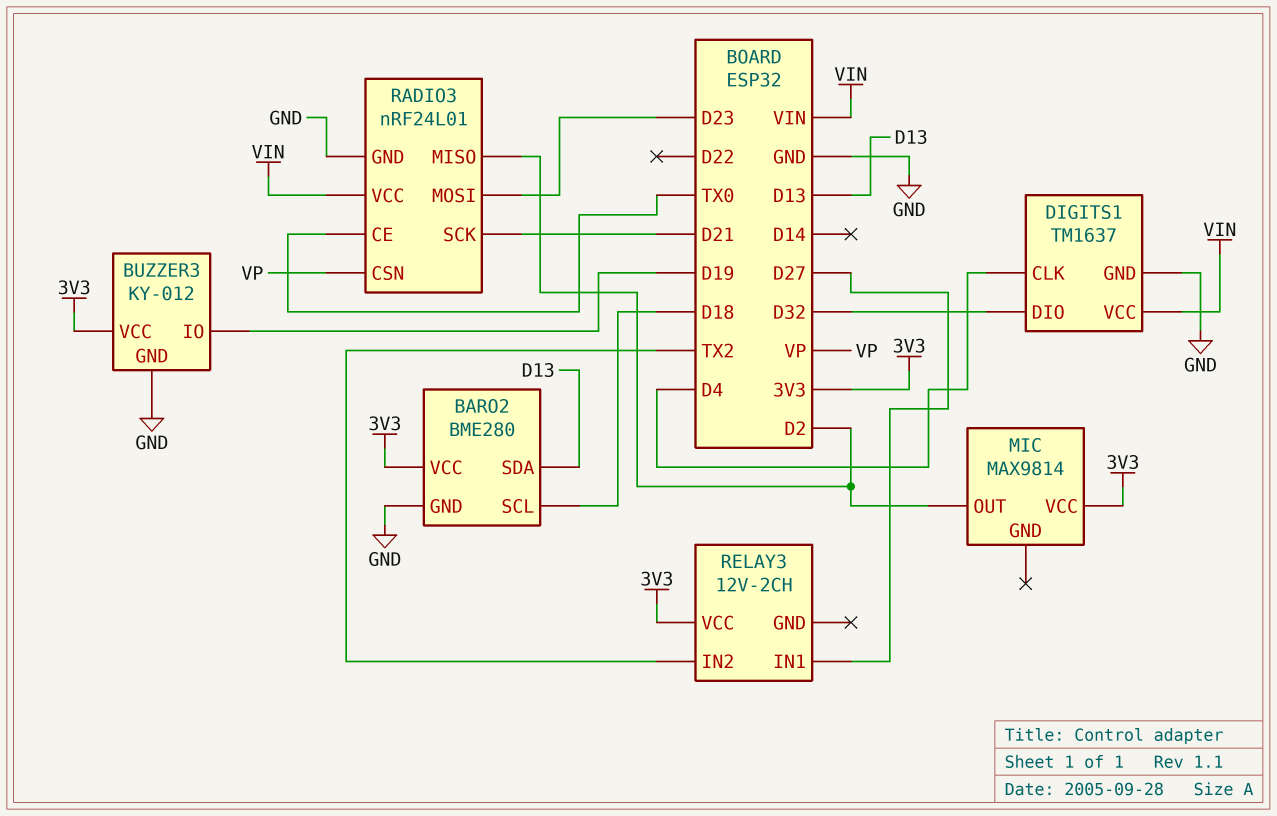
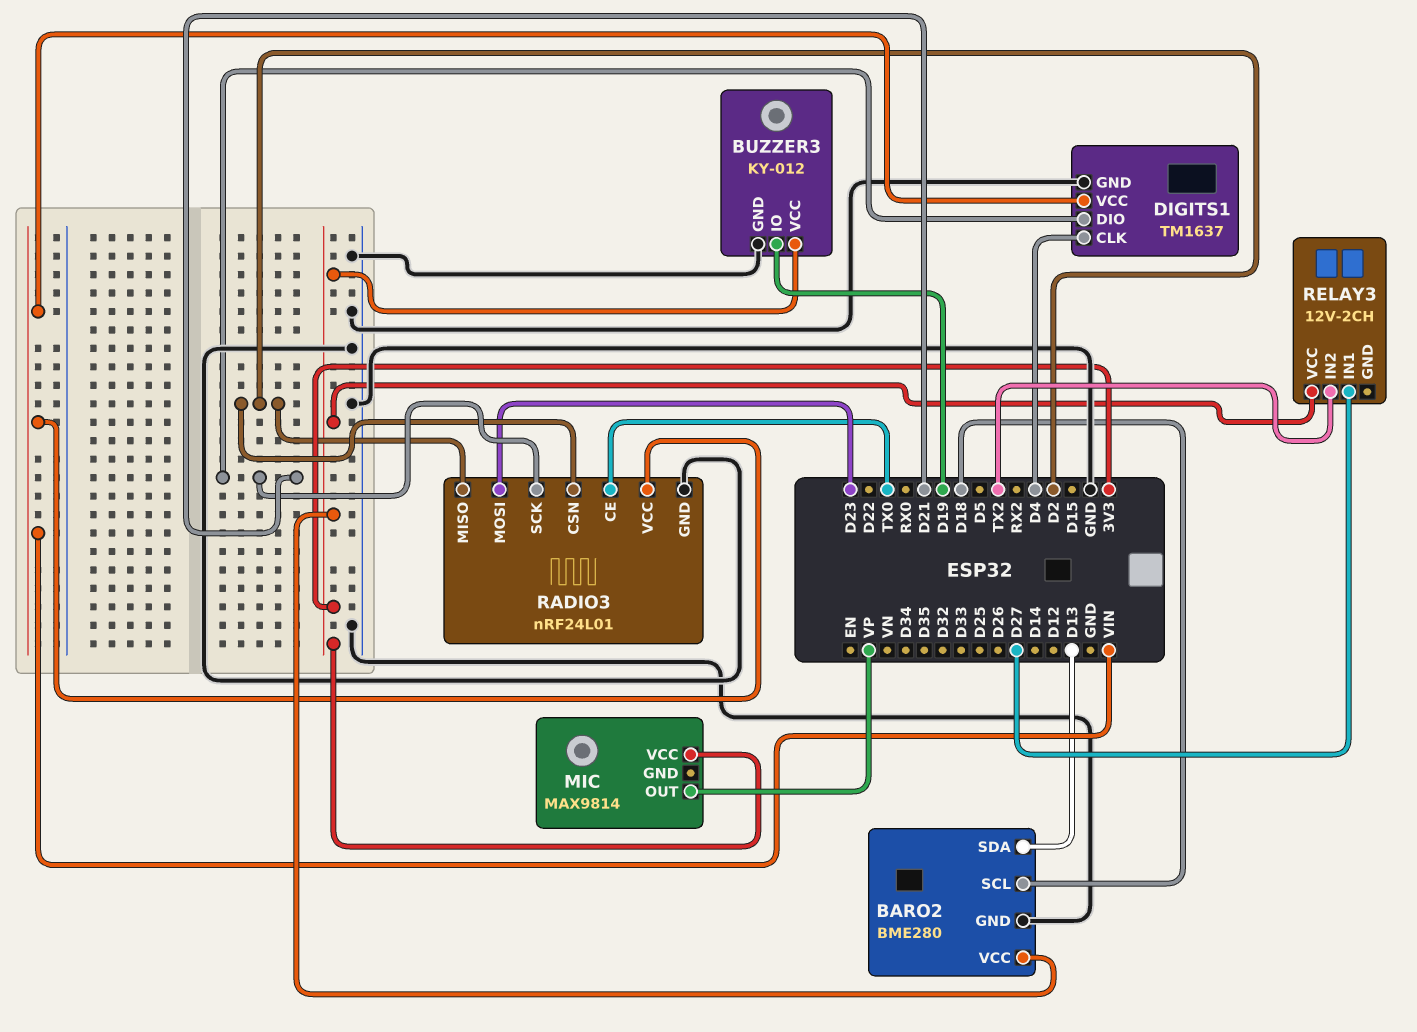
DIGITS1 pin DIO: D32 -> D21
MIC pin OUT: D2 -> VP
RADIO3 pin CSN: VP -> D2

